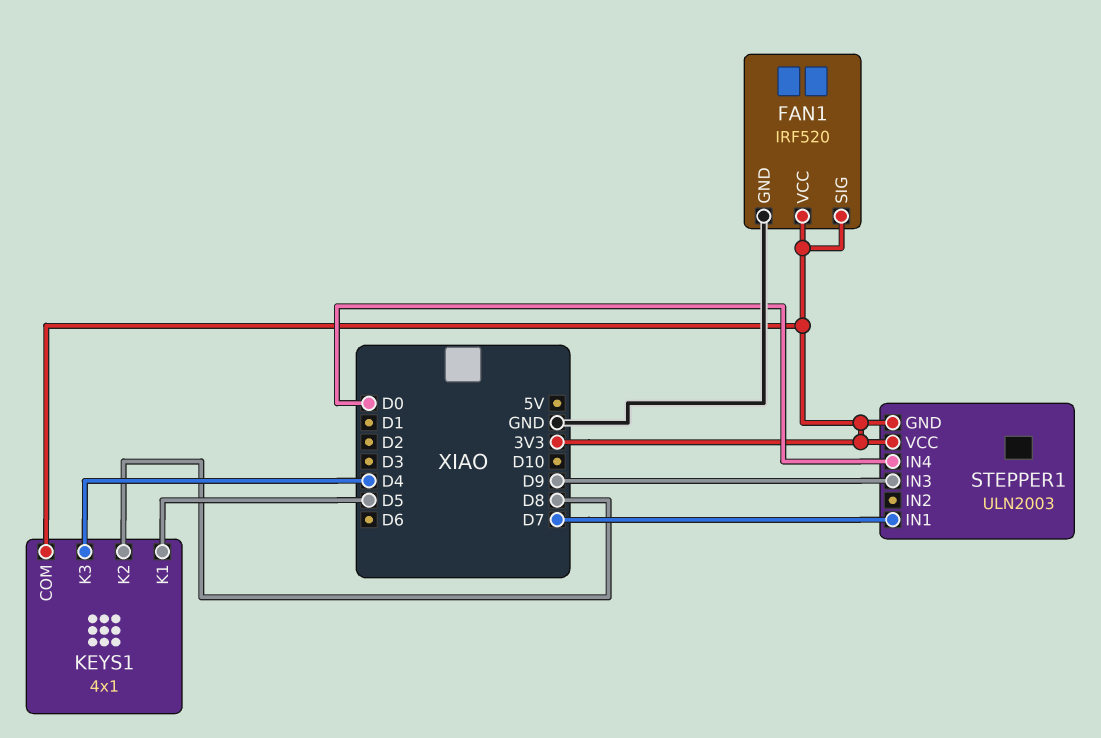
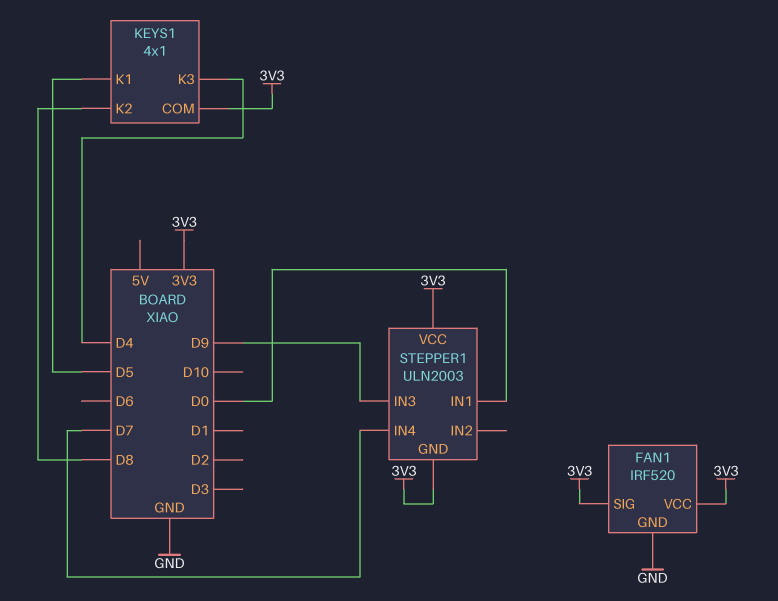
STEPPER1 pin IN1: D7 -> D0
STEPPER1 pin IN4: D0 -> D7

